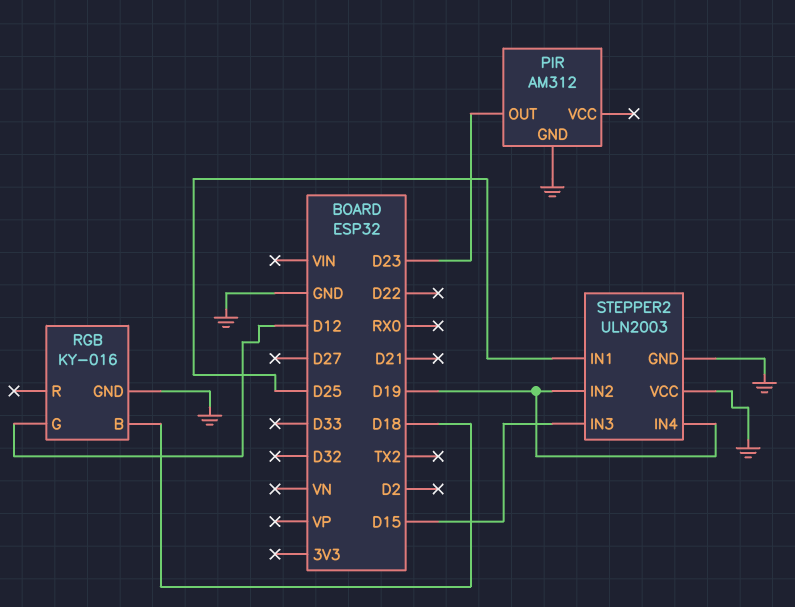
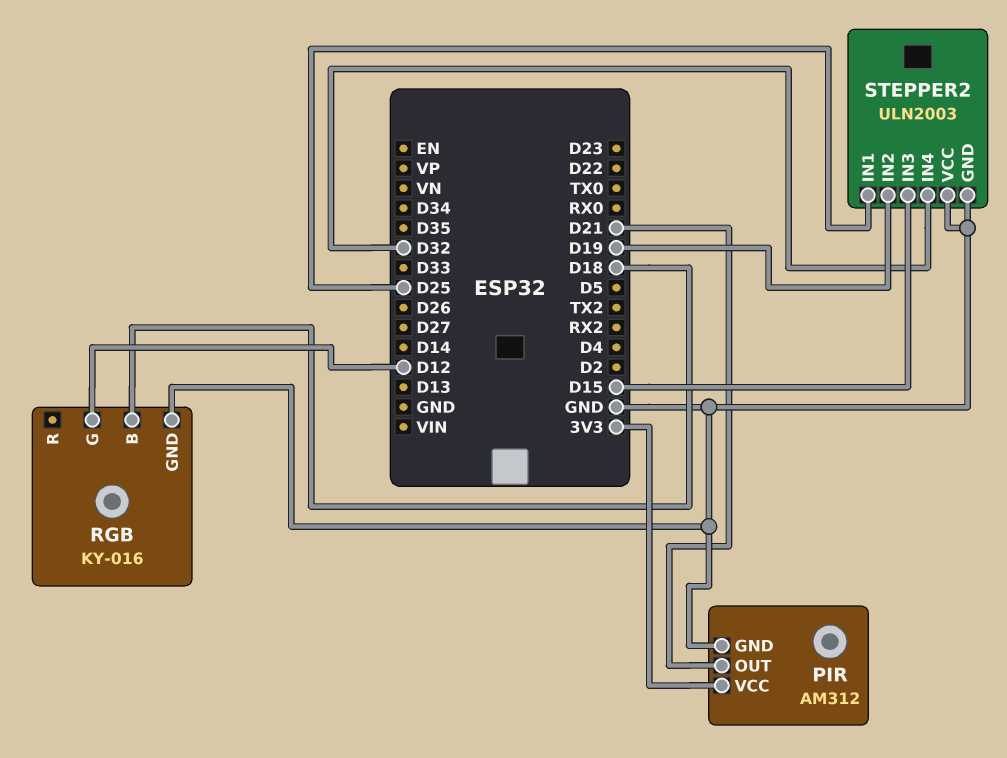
PIR pin OUT: D23 -> D21
PIR pin VCC: none -> 3V3
STEPPER2 pin IN4: D19 -> D32

